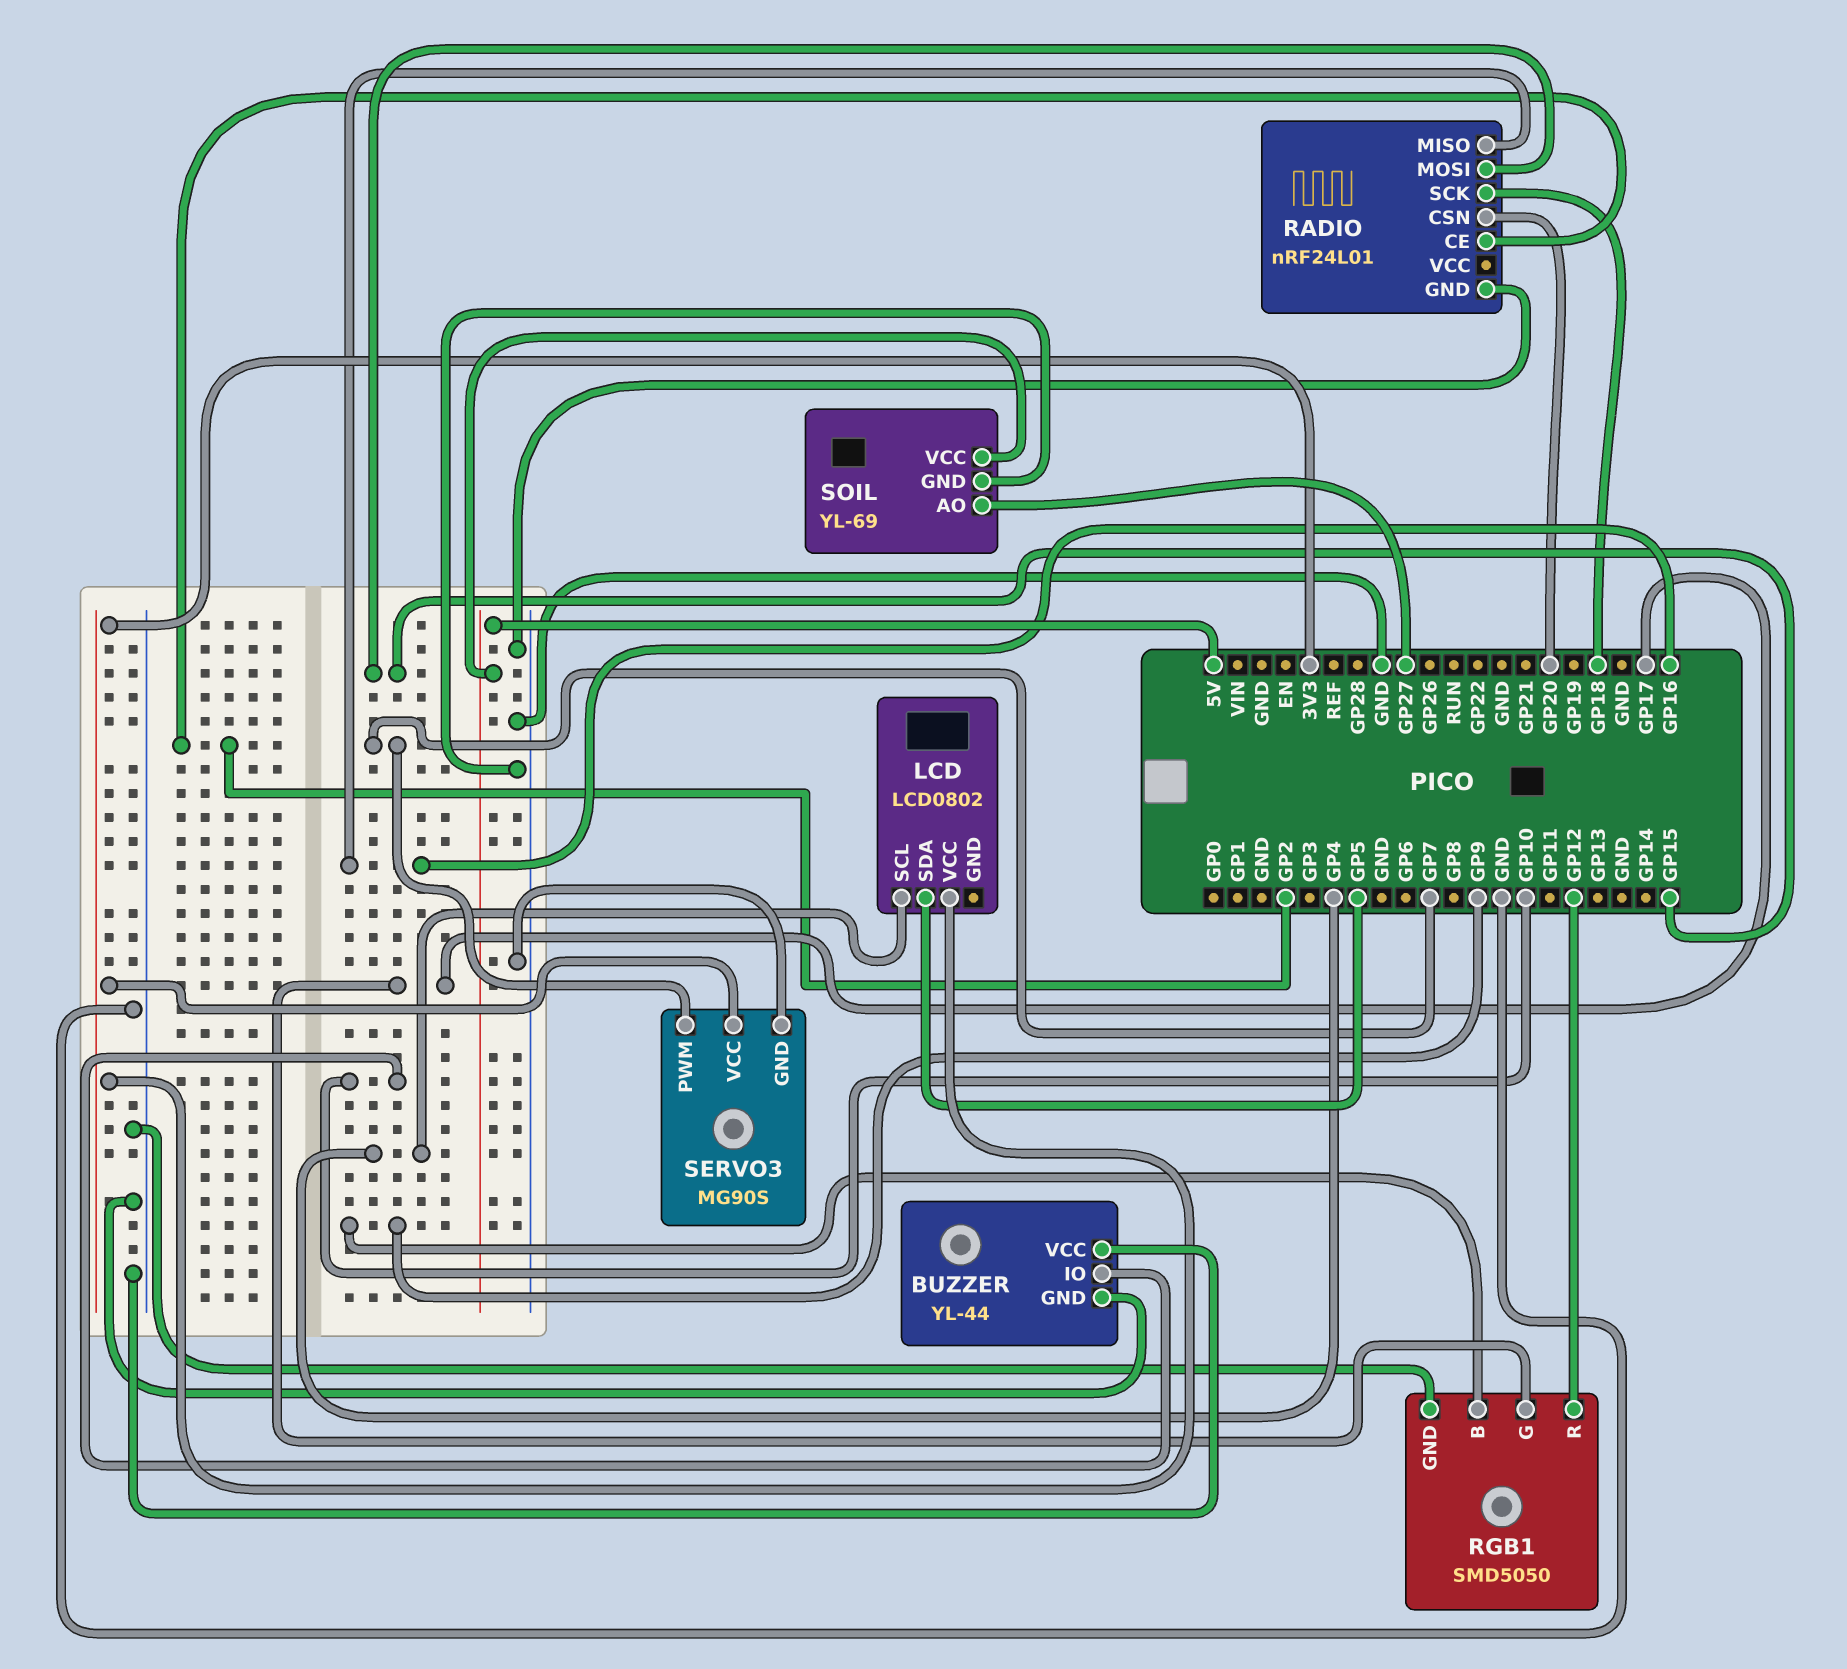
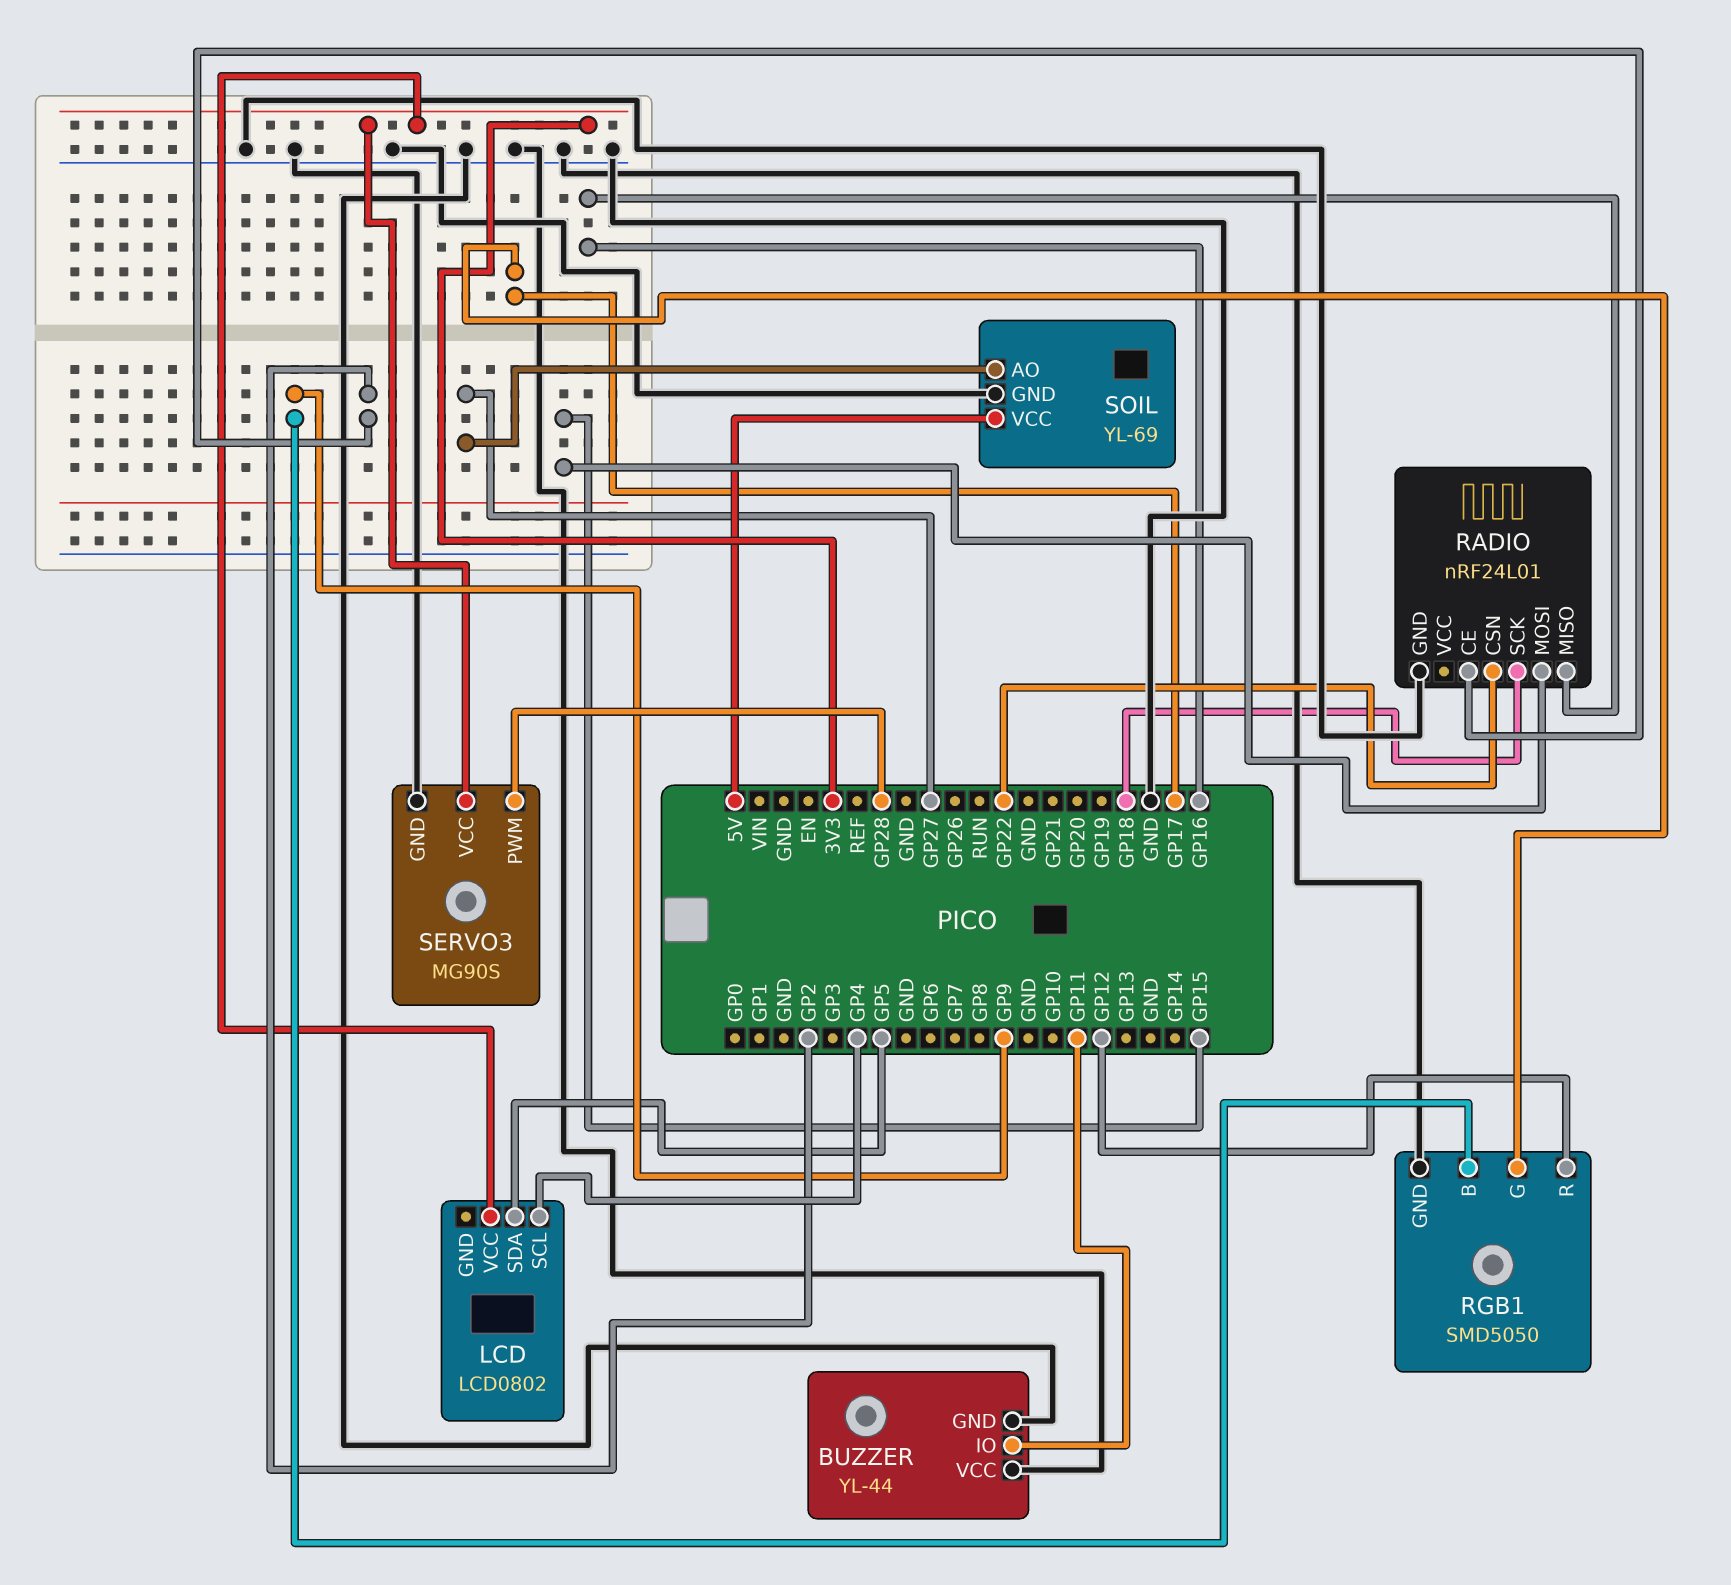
BUZZER pin IO: GP10 -> GP11
RADIO pin CSN: GP20 -> GP22
SERVO3 pin PWM: GP7 -> GP28

